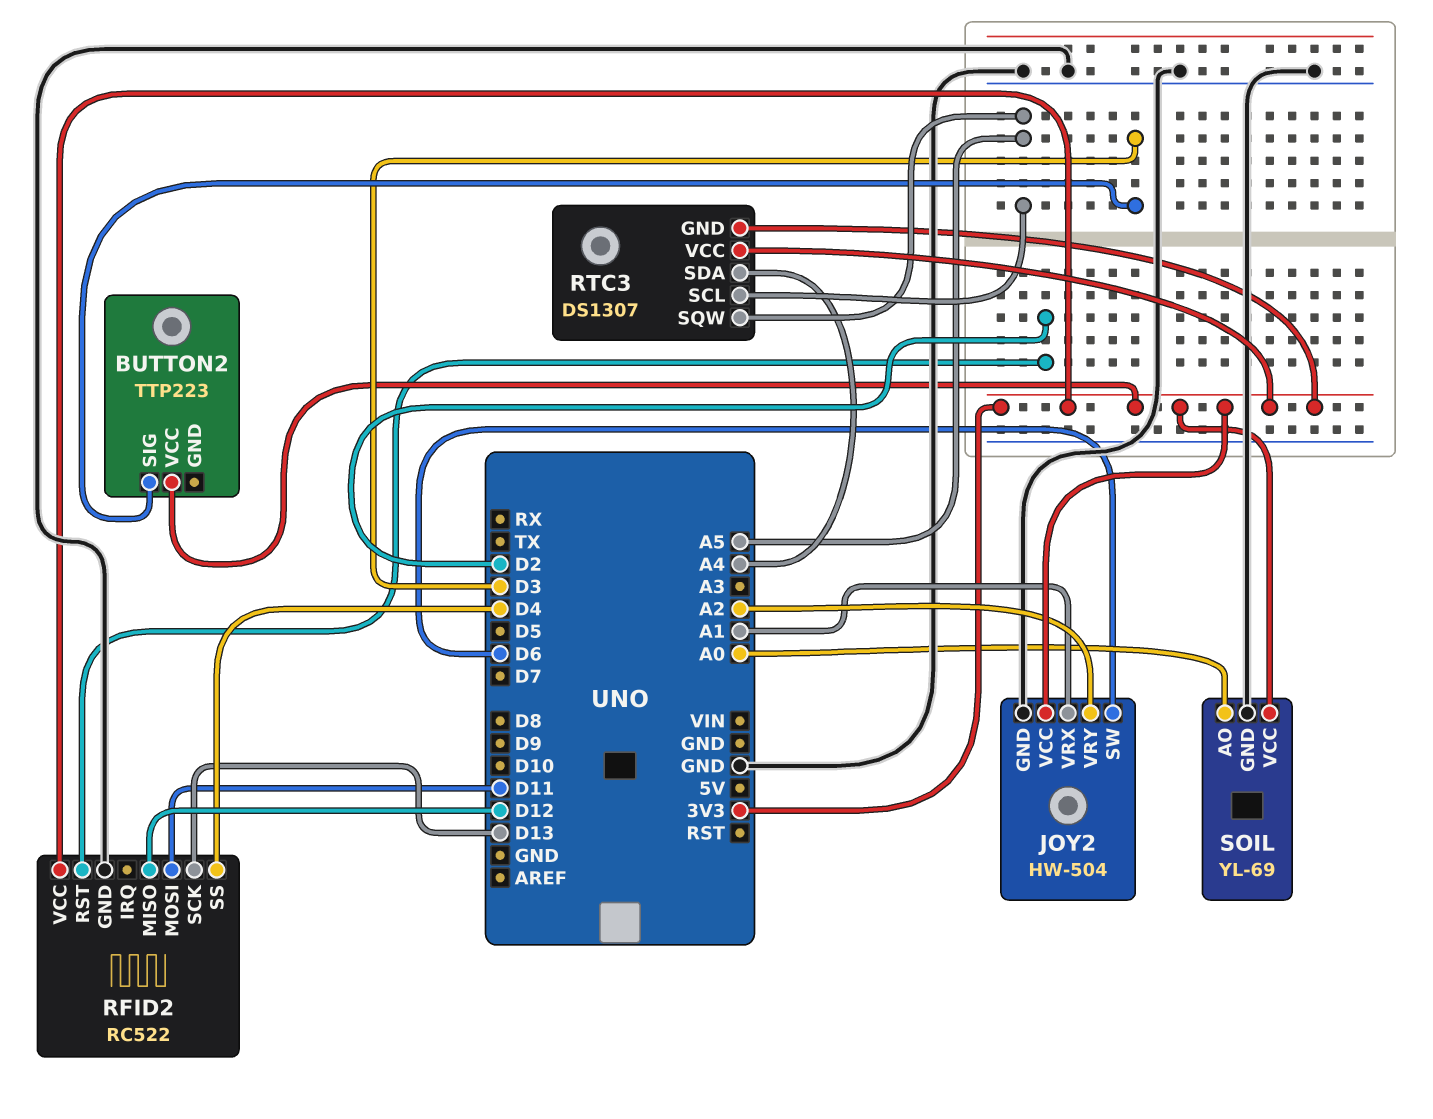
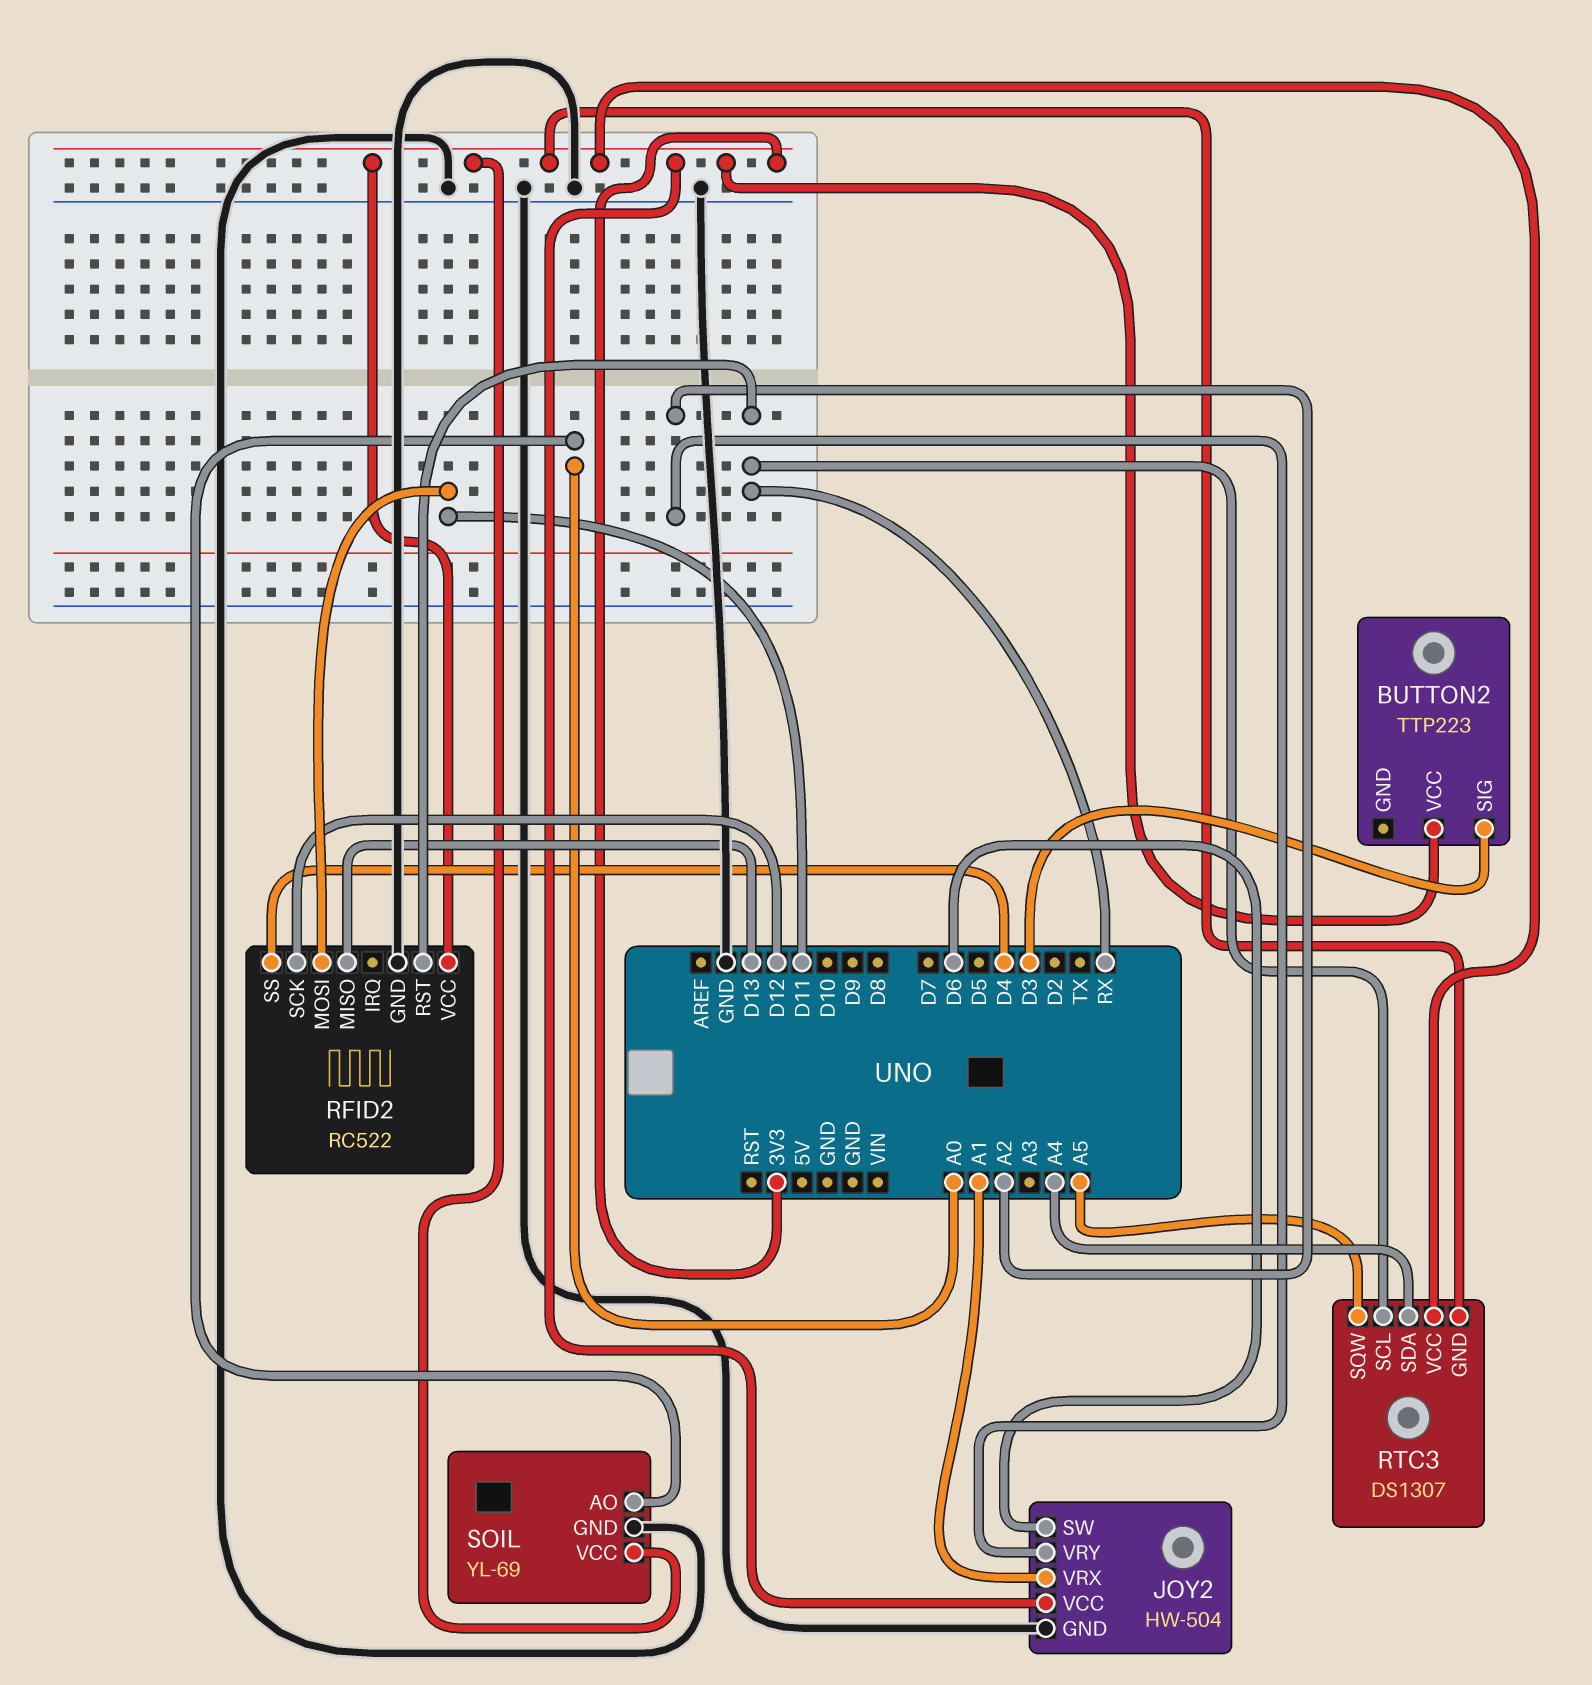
RFID2 pin MISO: D12 -> D13
RFID2 pin RST: D2 -> RX
RFID2 pin SCK: D13 -> D12
RTC3 pin SCL: A5 -> RX

